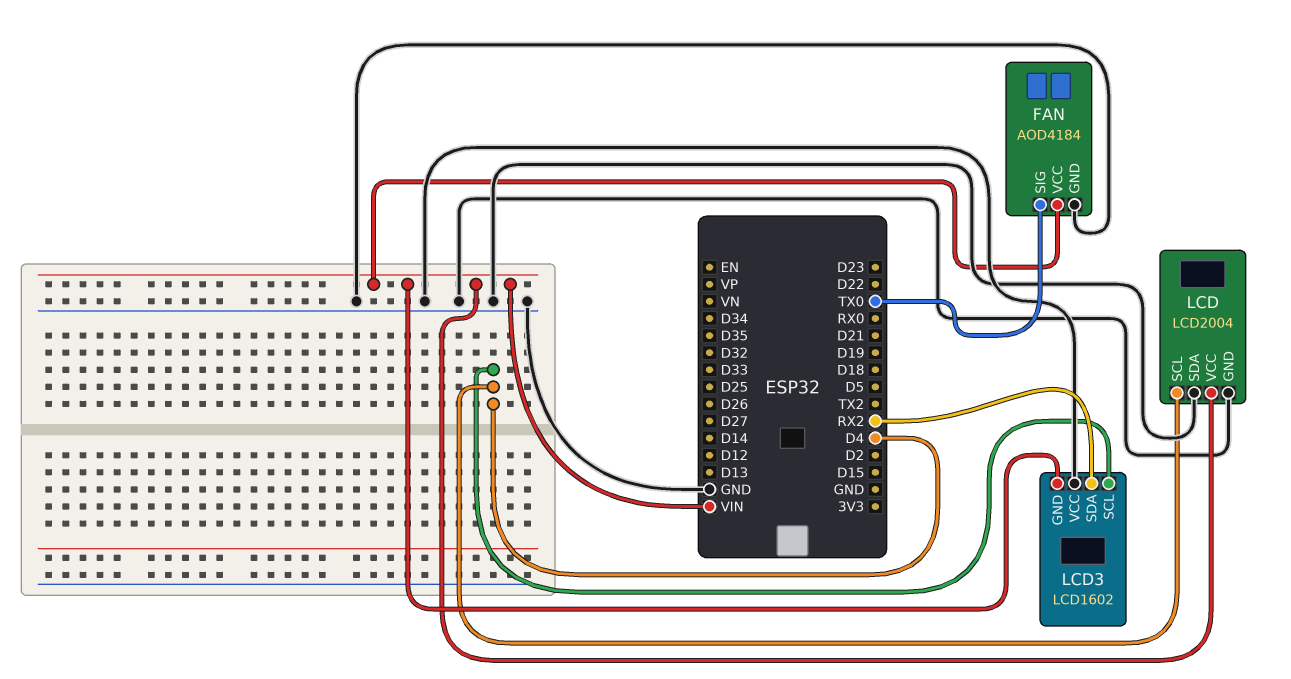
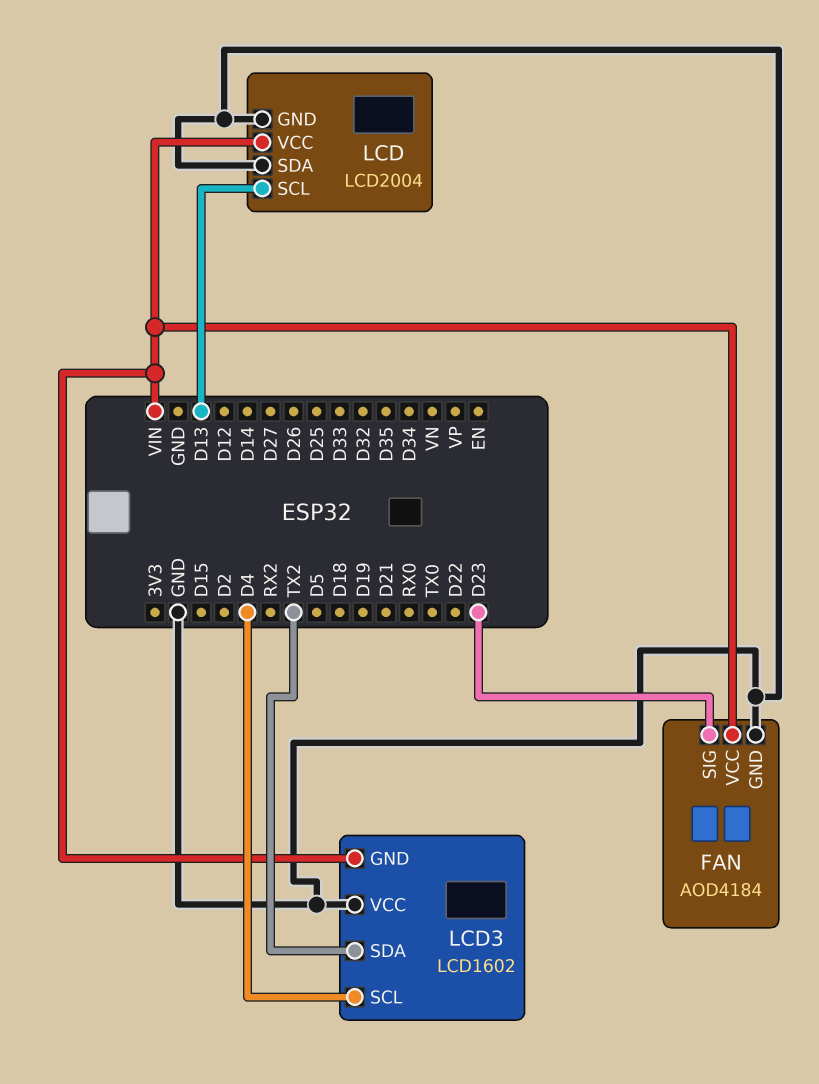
FAN pin SIG: TX0 -> D23
LCD pin SCL: D4 -> D13
LCD3 pin SDA: RX2 -> TX2

